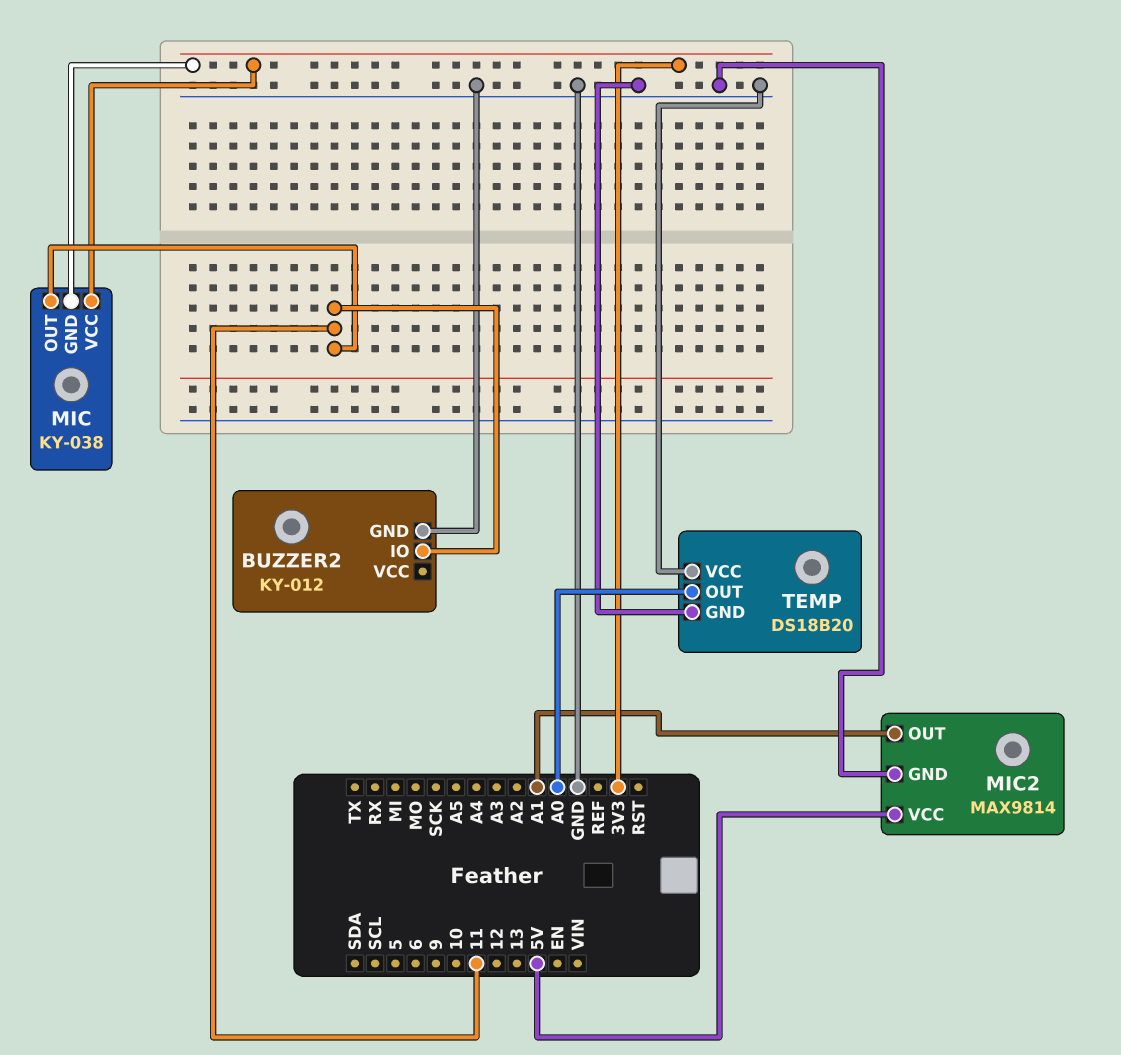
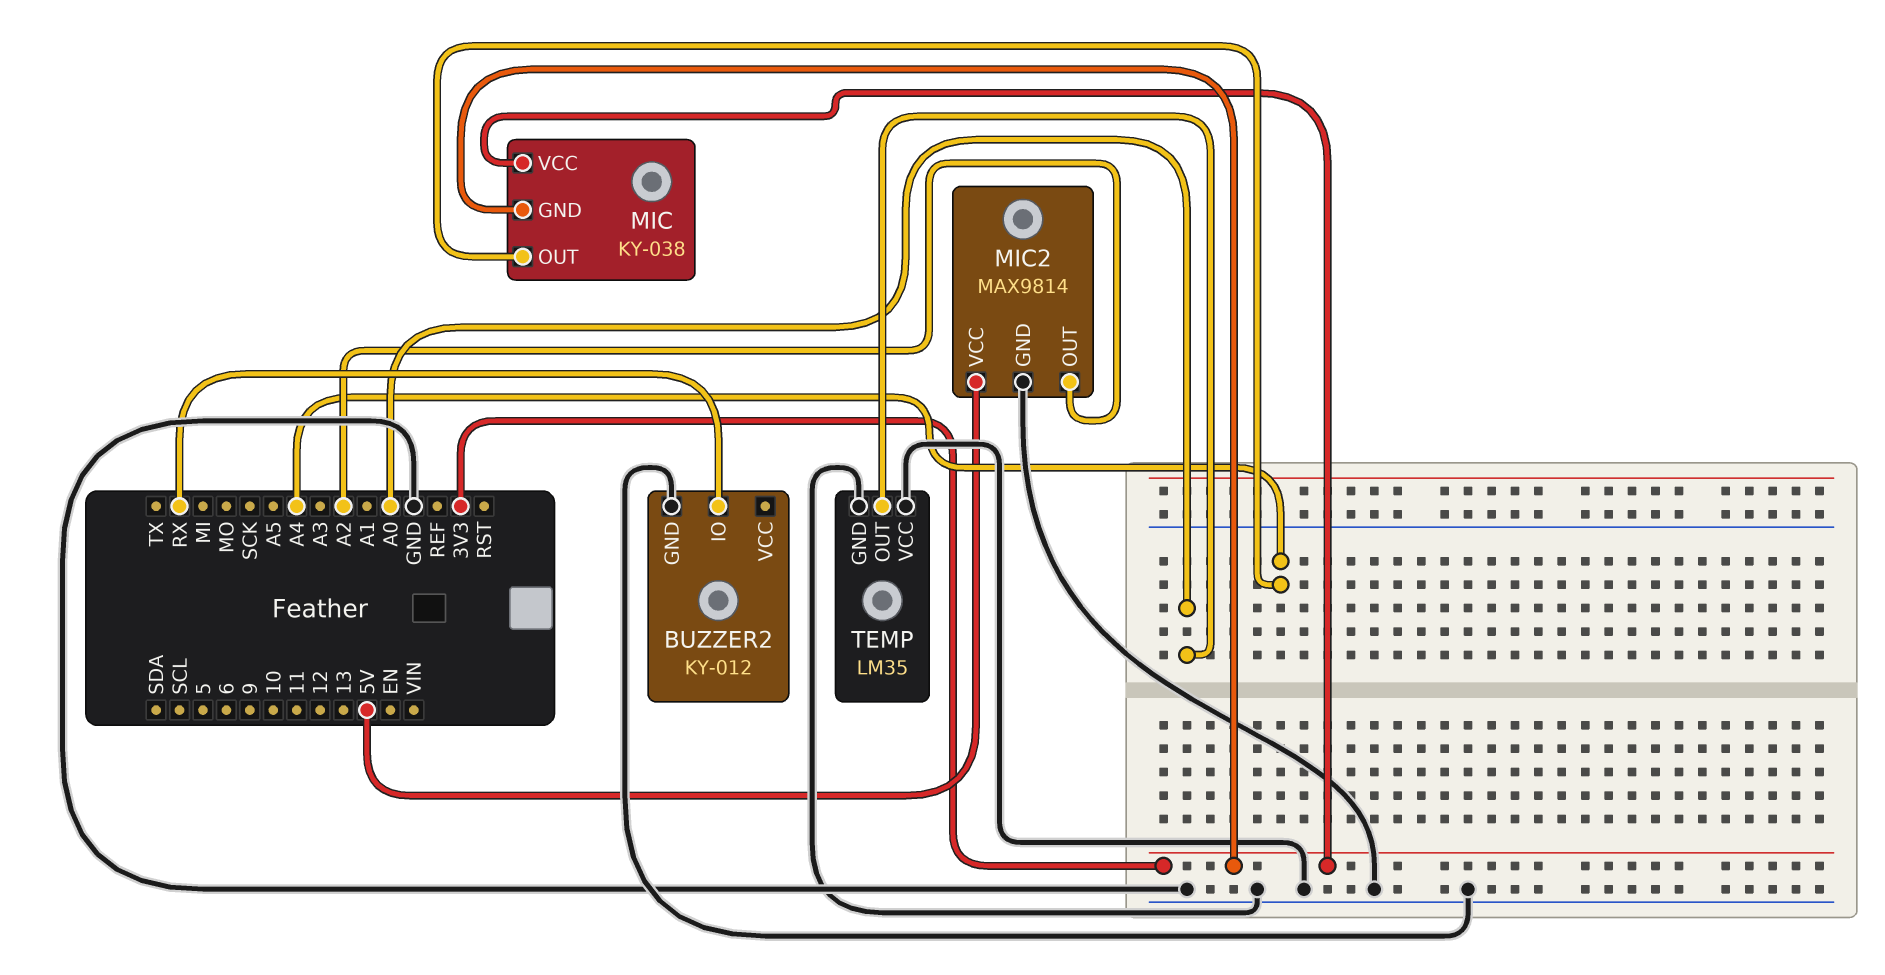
BUZZER2 pin IO: 11 -> RX
MIC pin OUT: 11 -> A4
MIC2 pin OUT: A1 -> A2
TEMP: DS18B20 -> LM35

